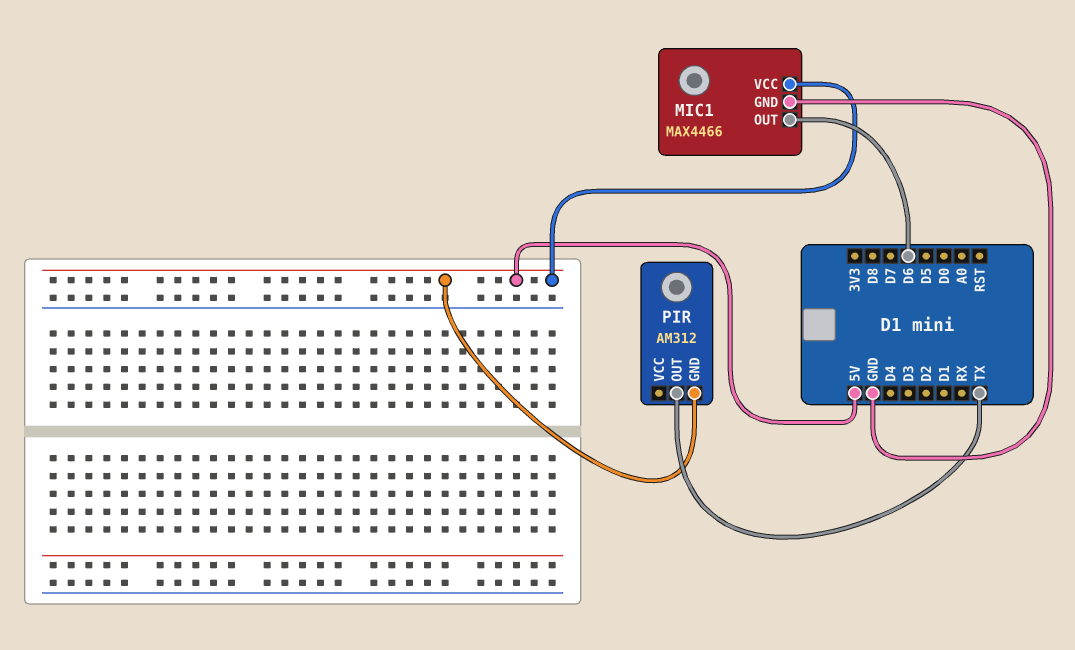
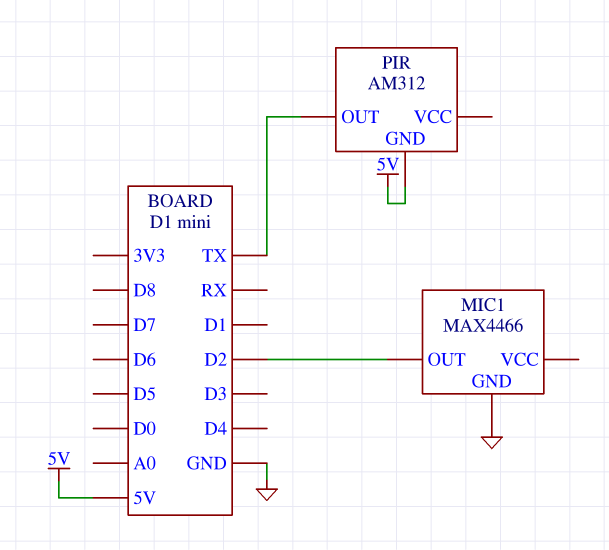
MIC1 pin OUT: D6 -> D2
MIC1 pin VCC: 5V -> none

